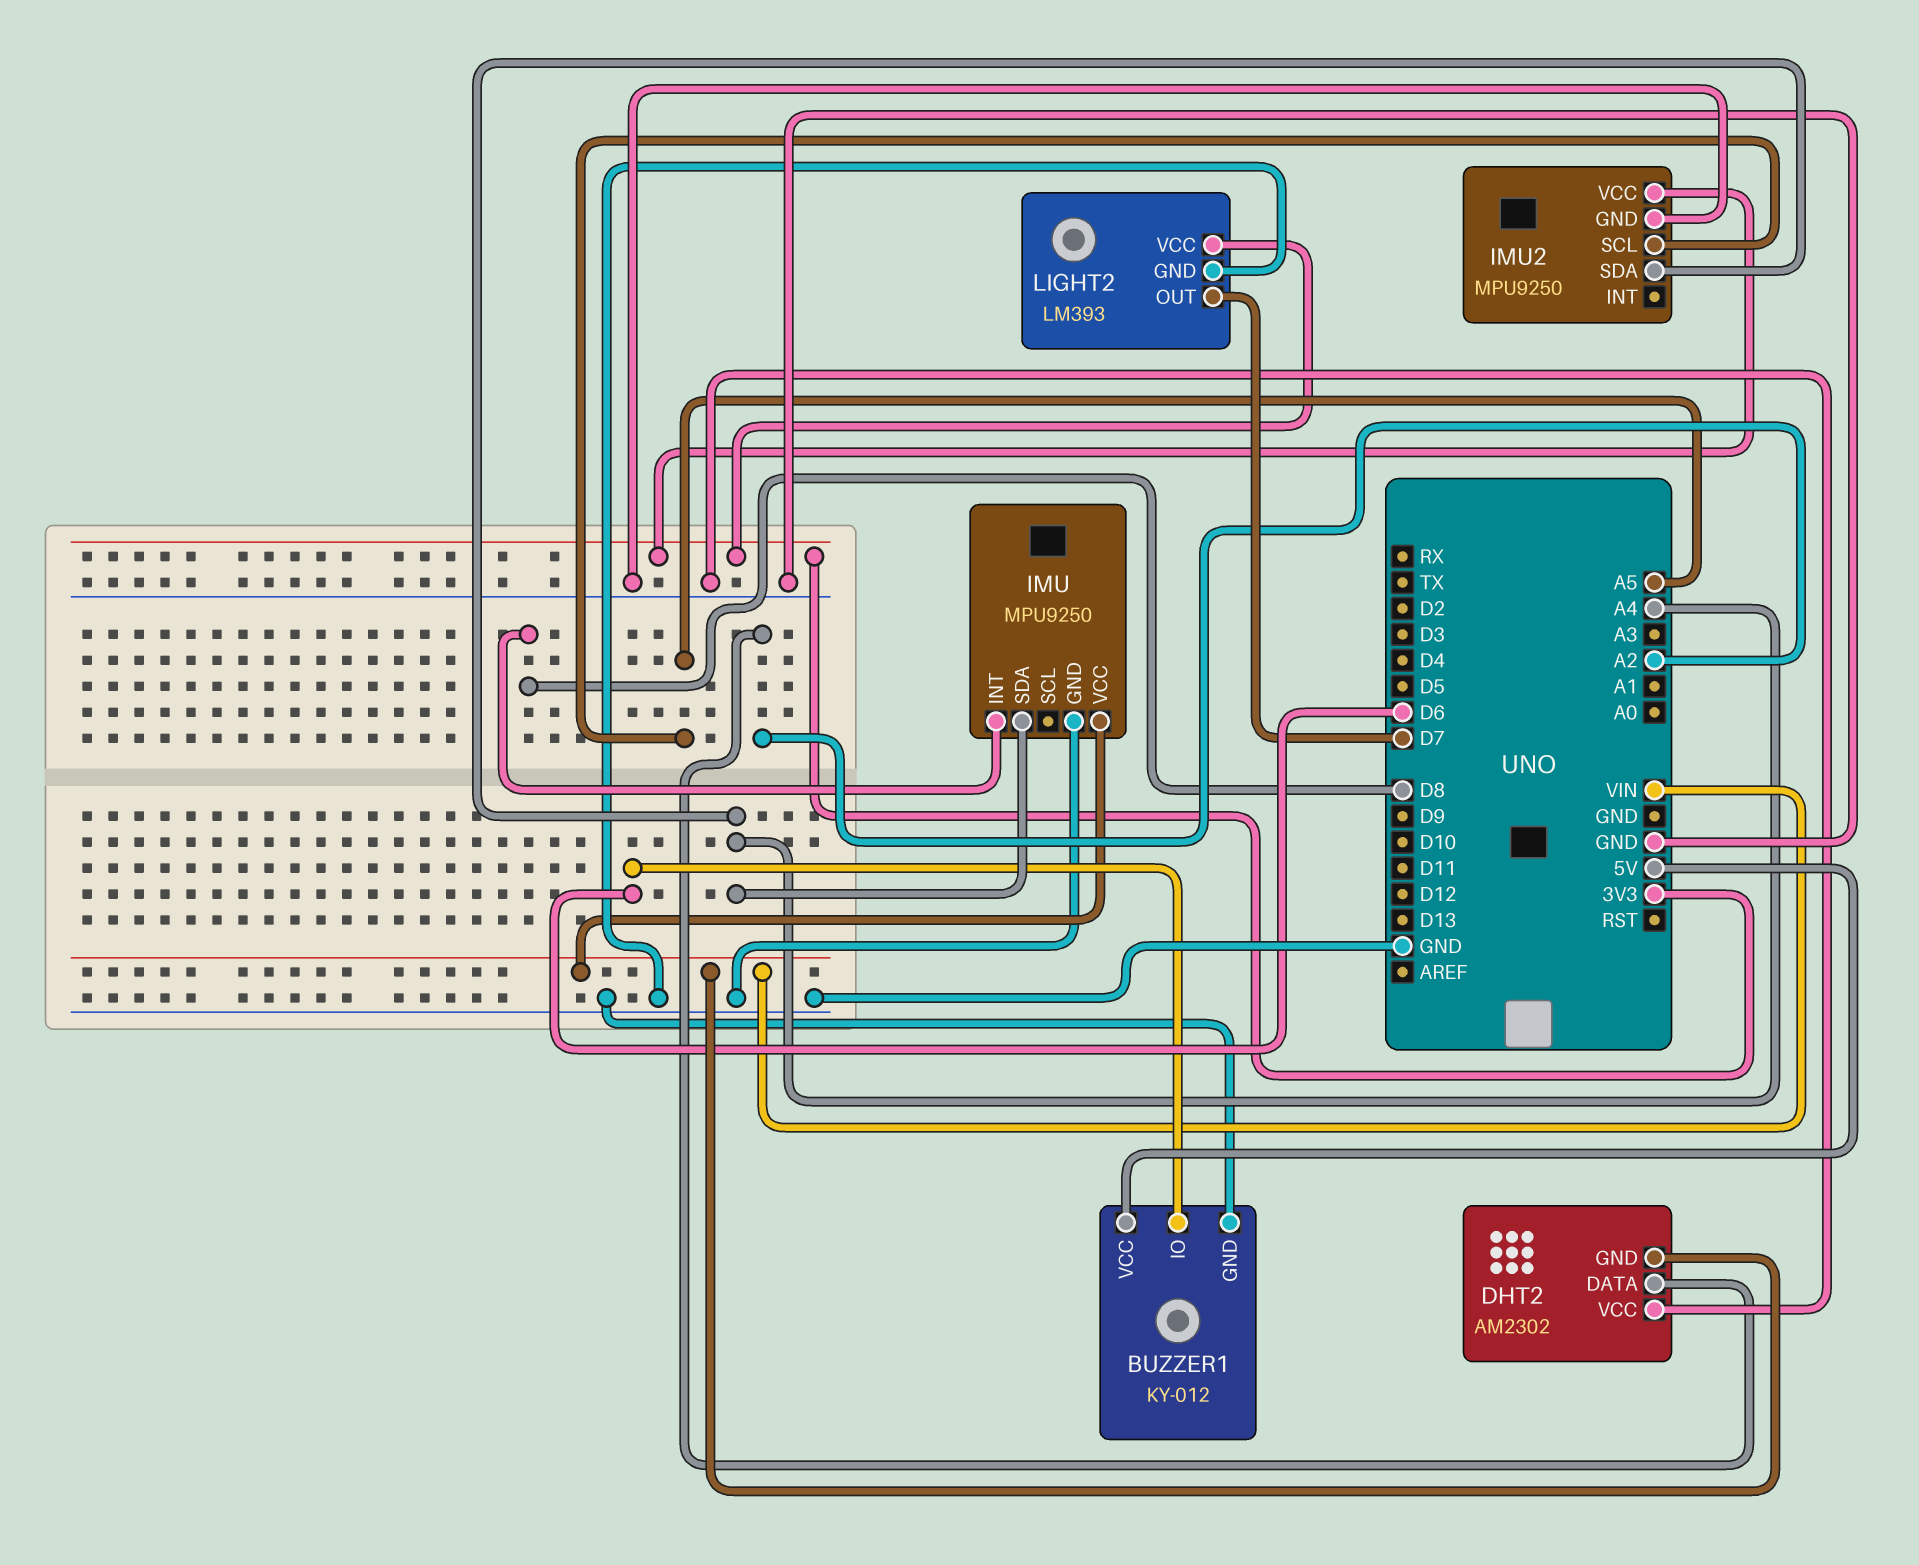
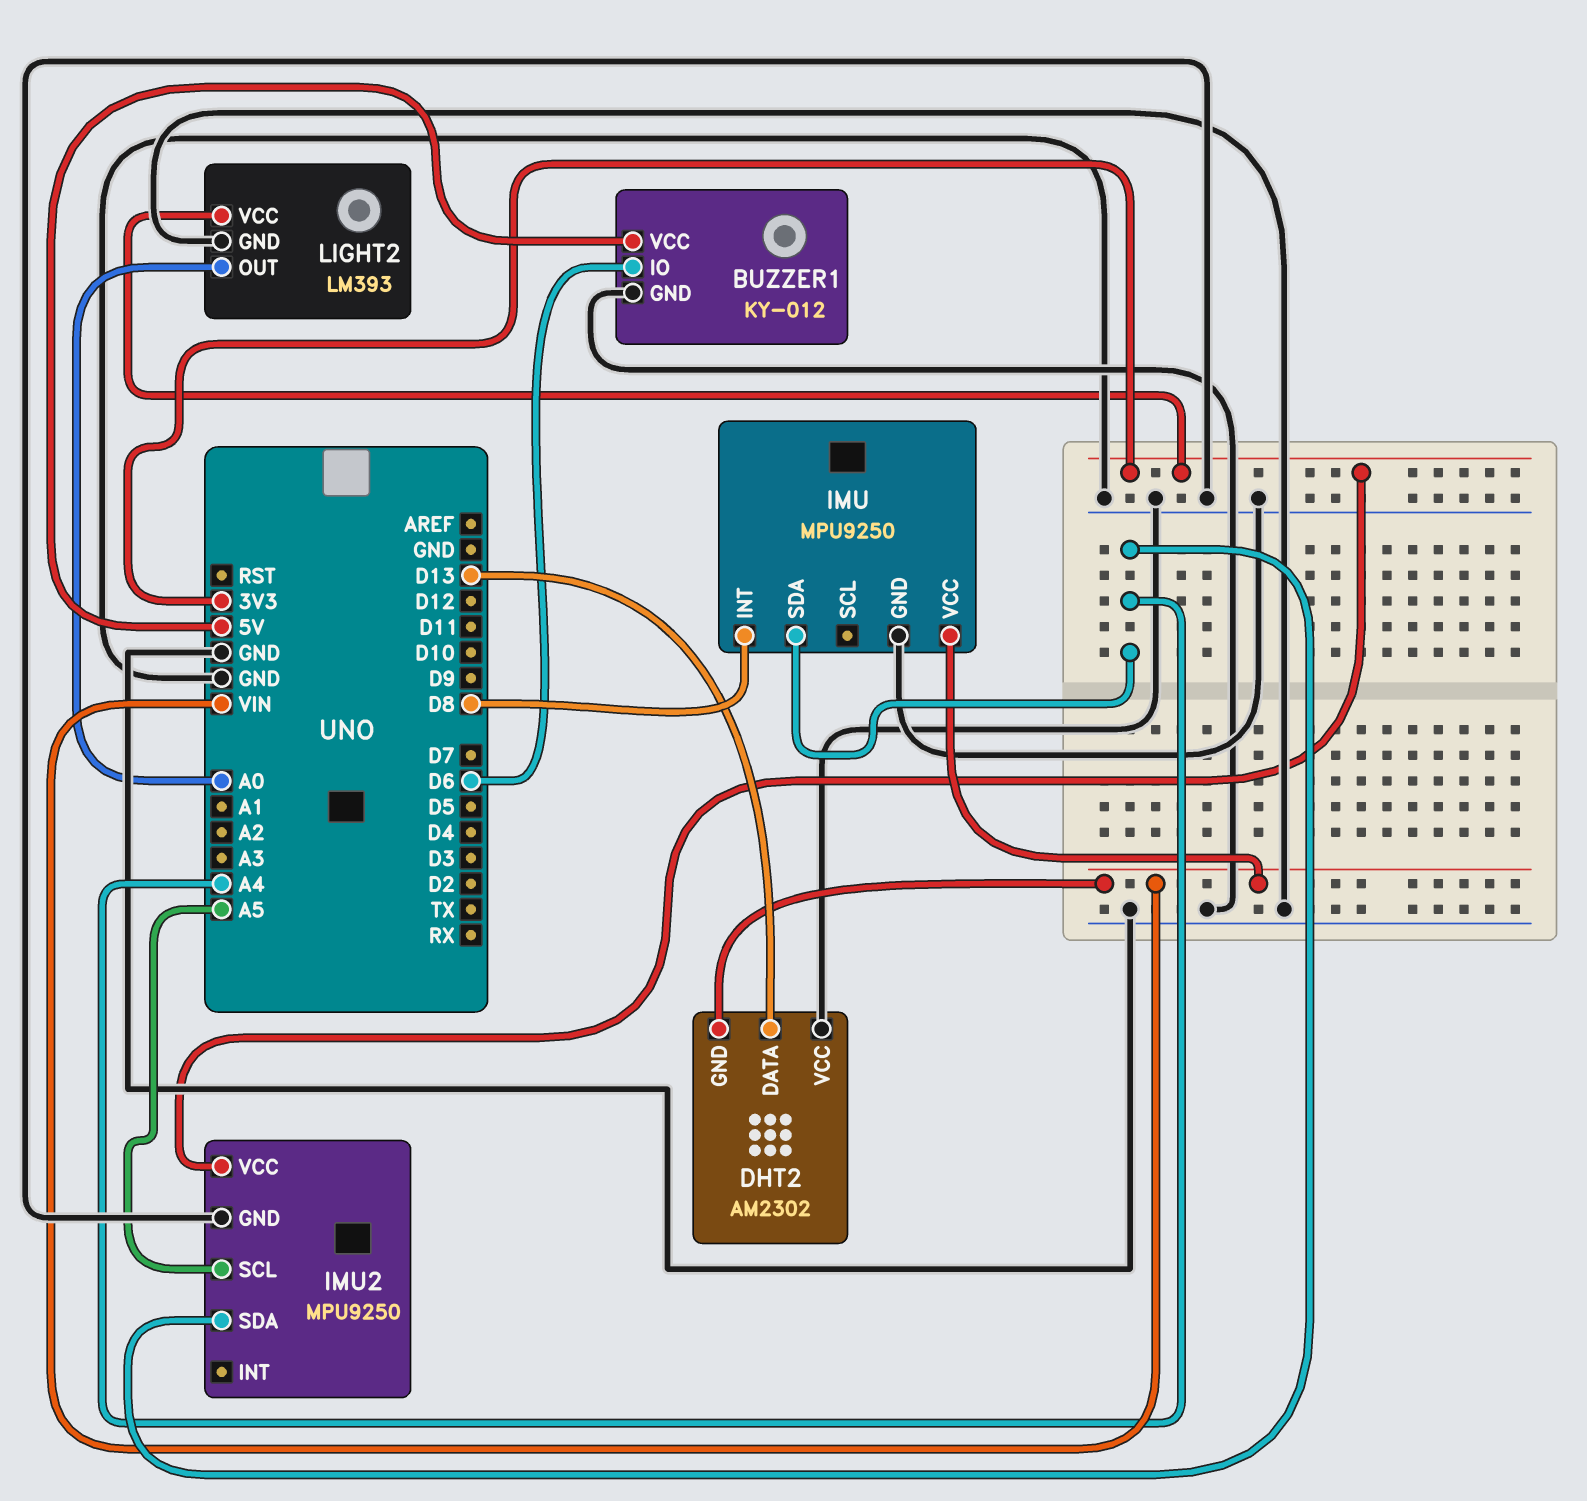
DHT2 pin DATA: A2 -> D13
LIGHT2 pin OUT: D7 -> A0

